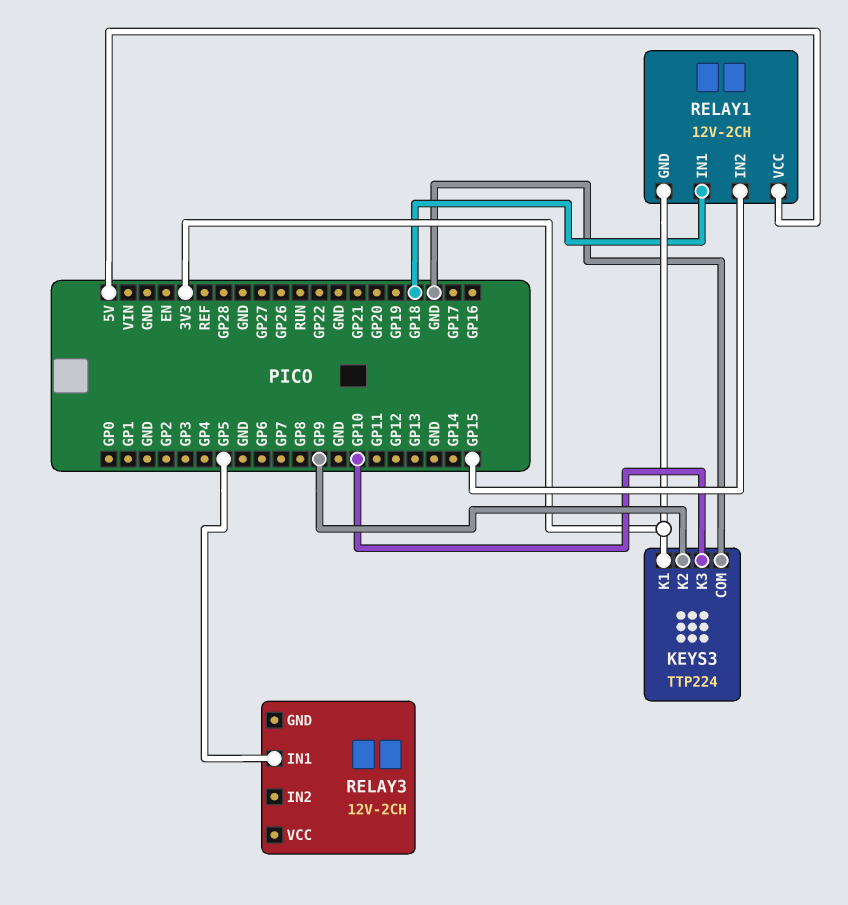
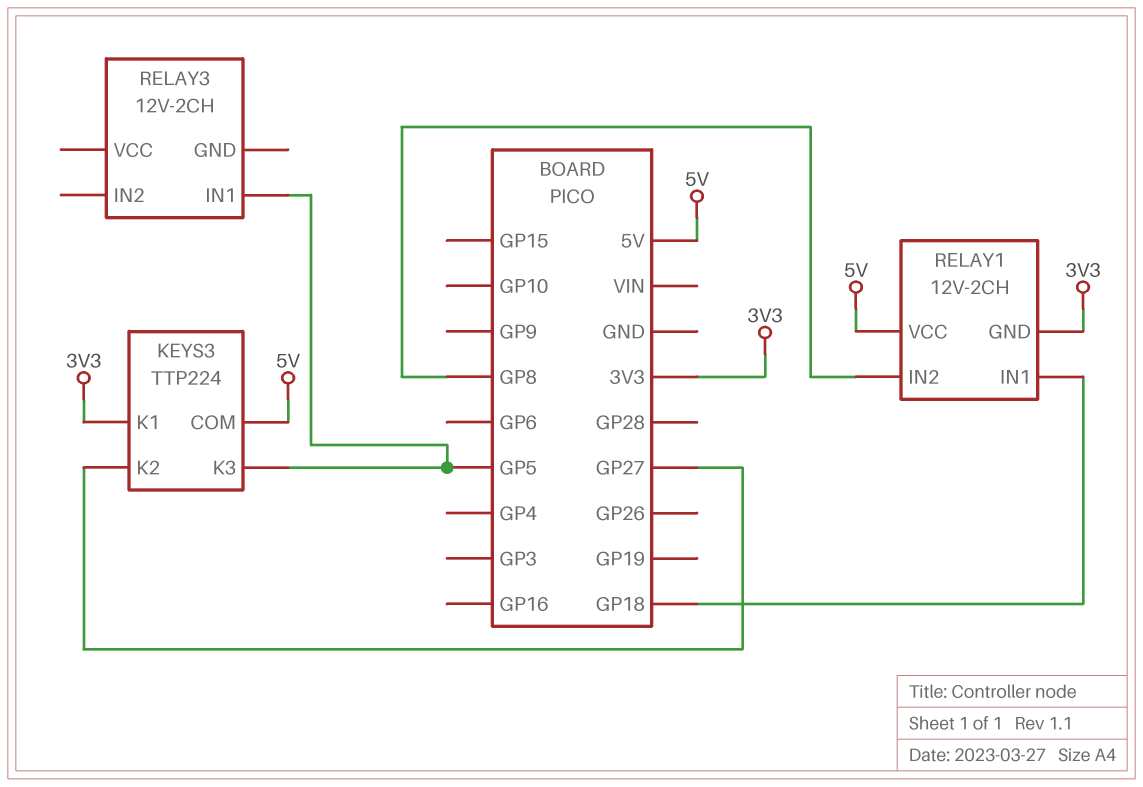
KEYS3 pin COM: GND -> 5V
KEYS3 pin K2: GP9 -> GP27
KEYS3 pin K3: GP10 -> GP5
RELAY1 pin IN2: GP15 -> GP8

